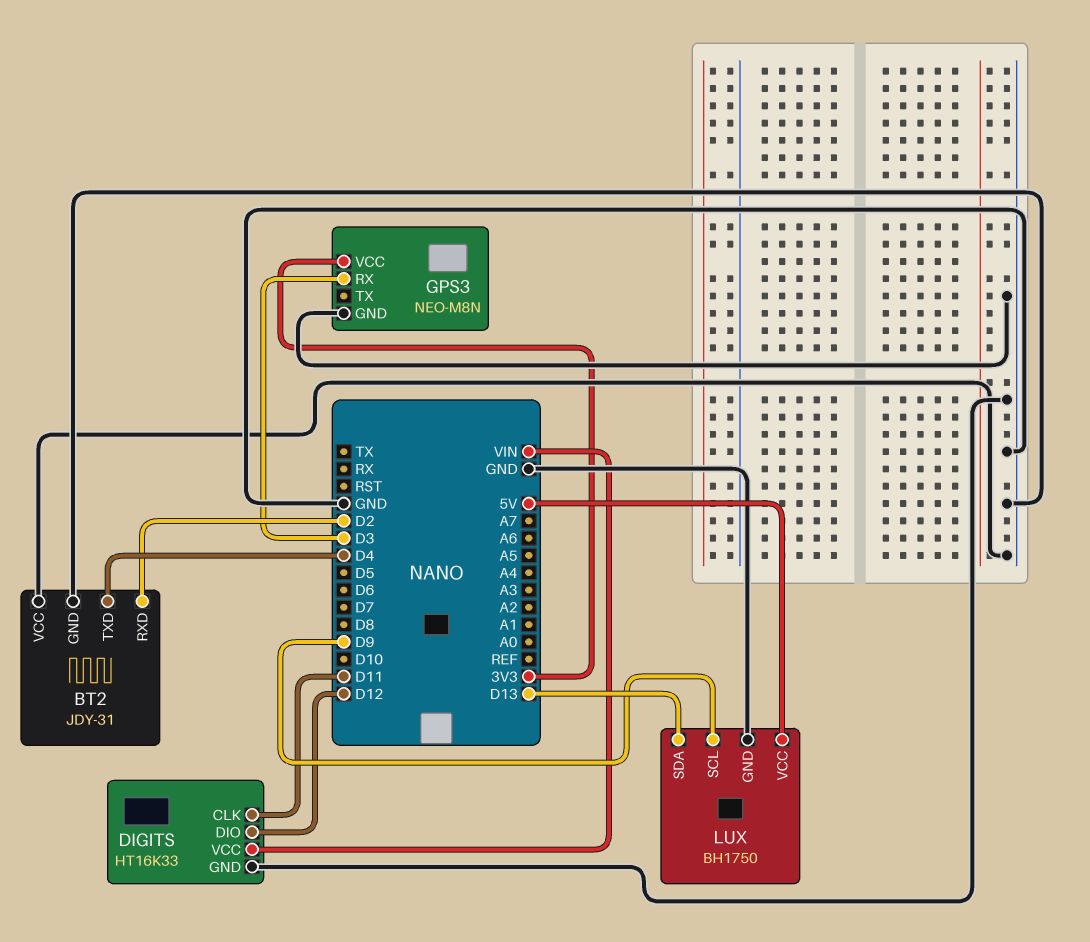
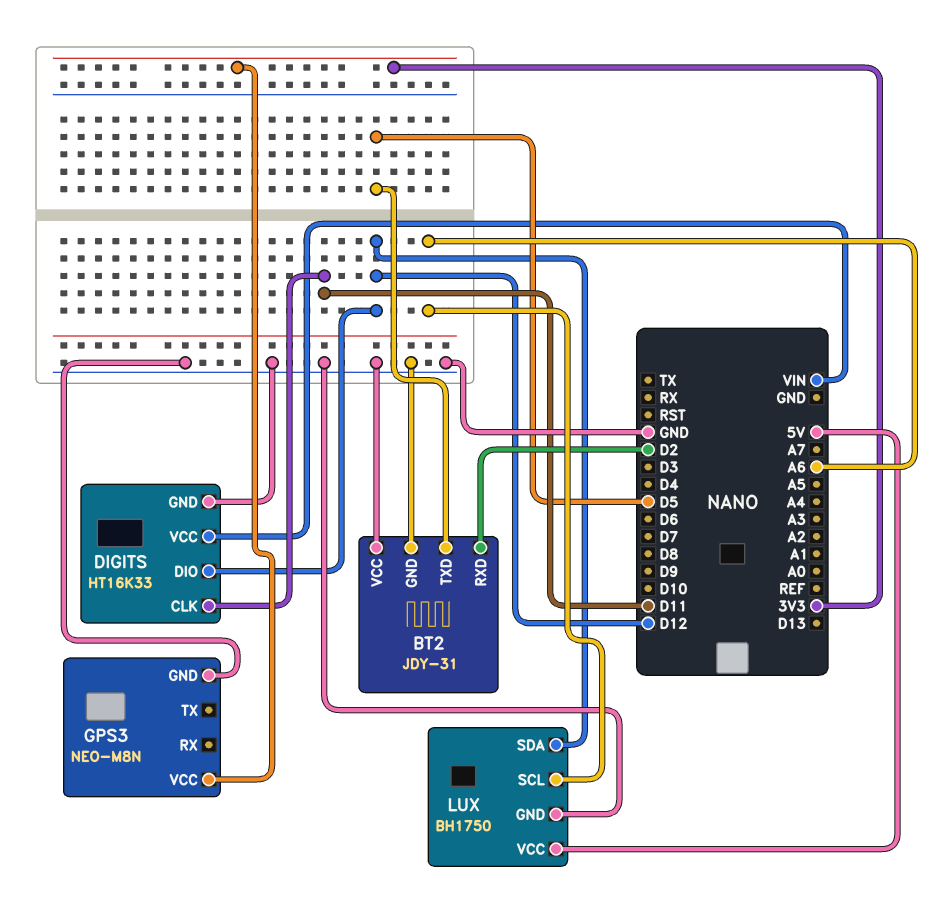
BT2 pin TXD: D4 -> D5
GPS3 pin RX: D3 -> none
LUX pin SCL: D9 -> A6
LUX pin SDA: D13 -> D12

